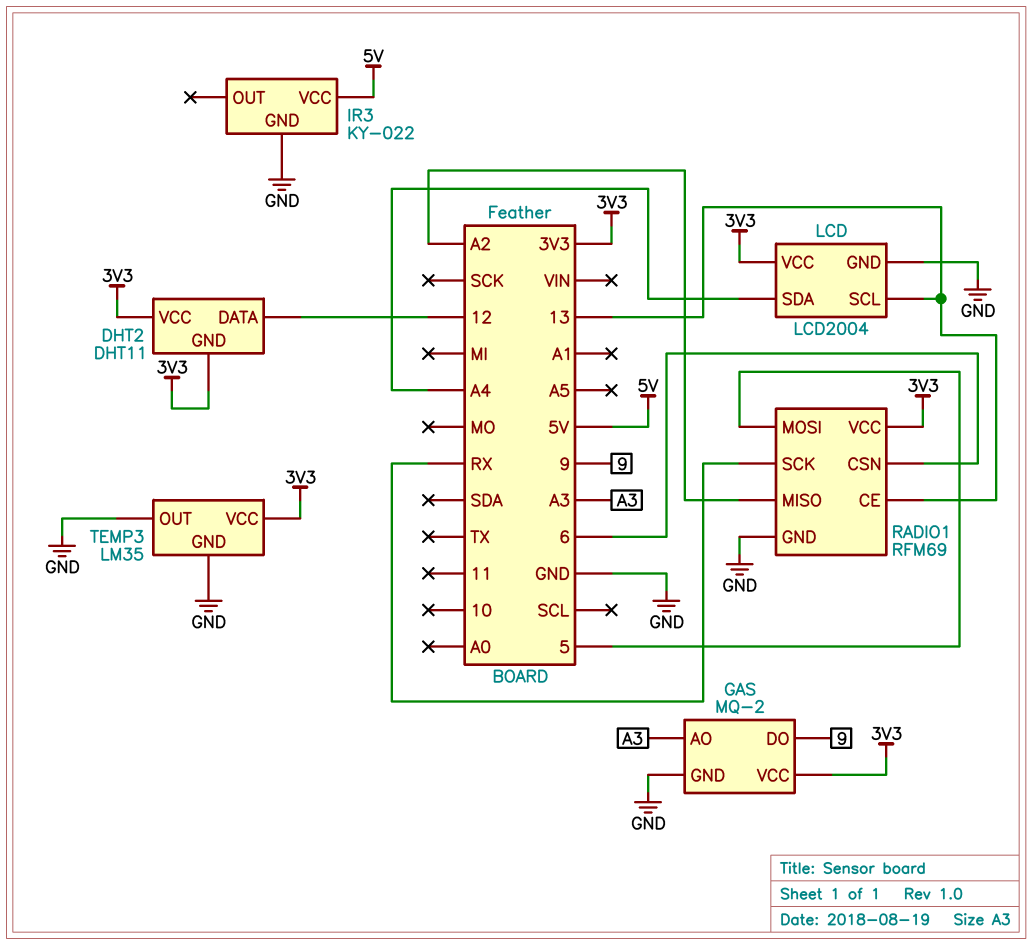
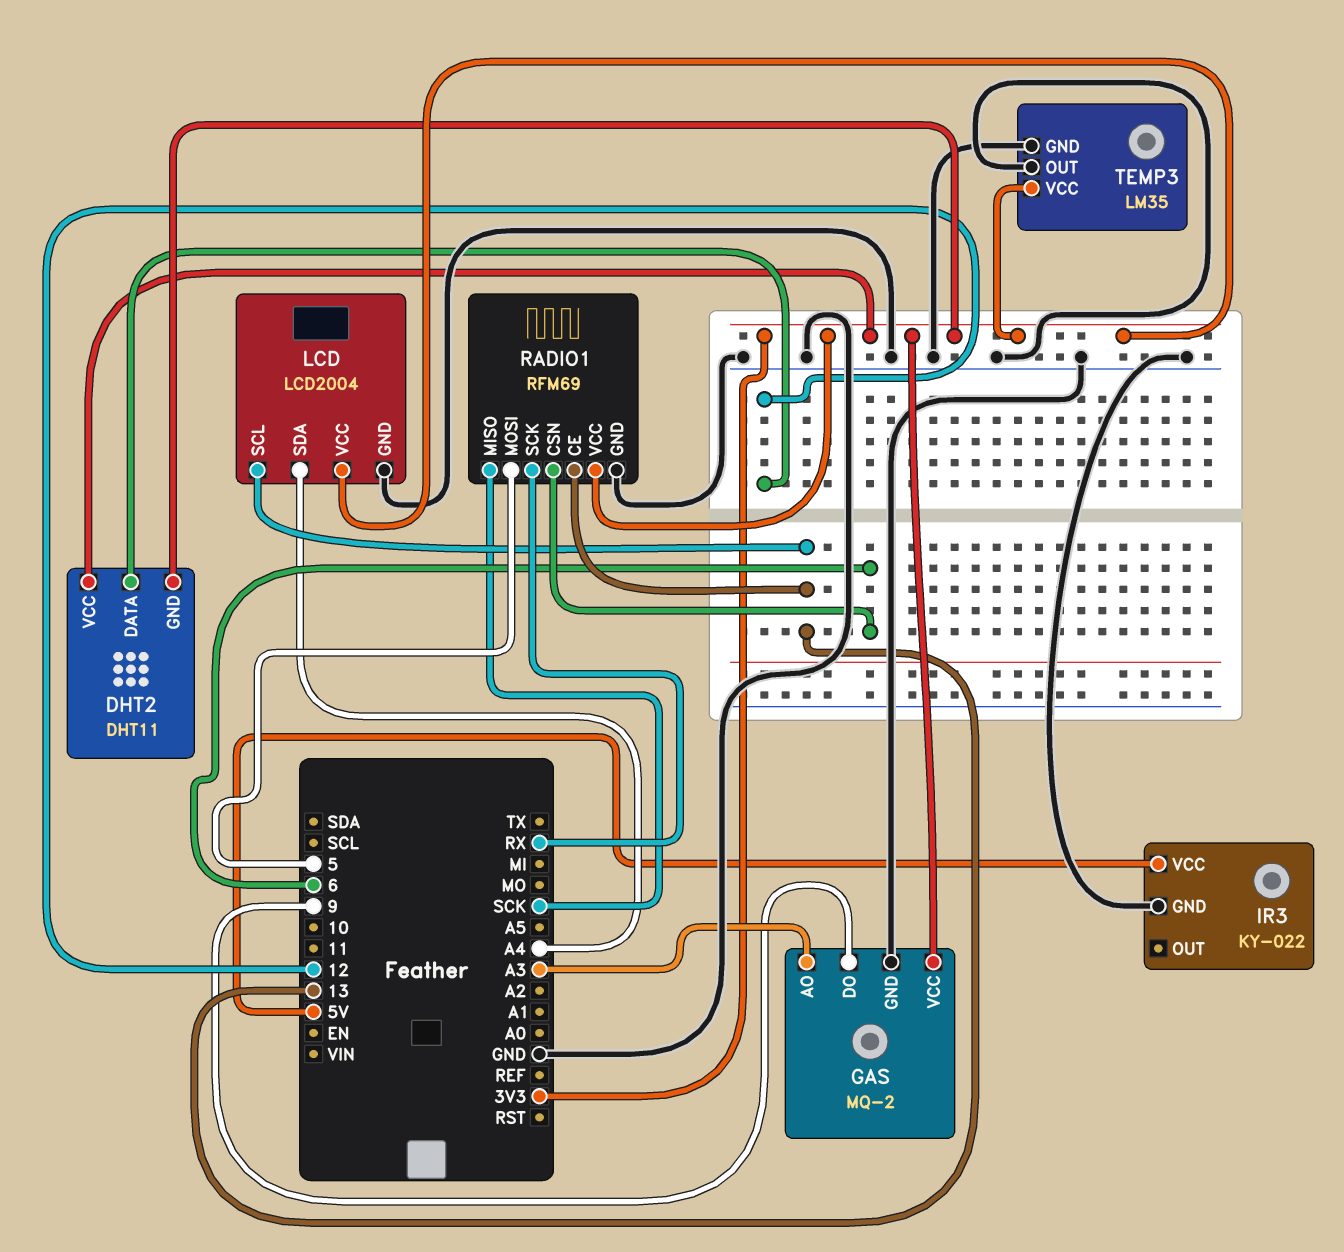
RADIO1 pin MISO: A2 -> SCK

